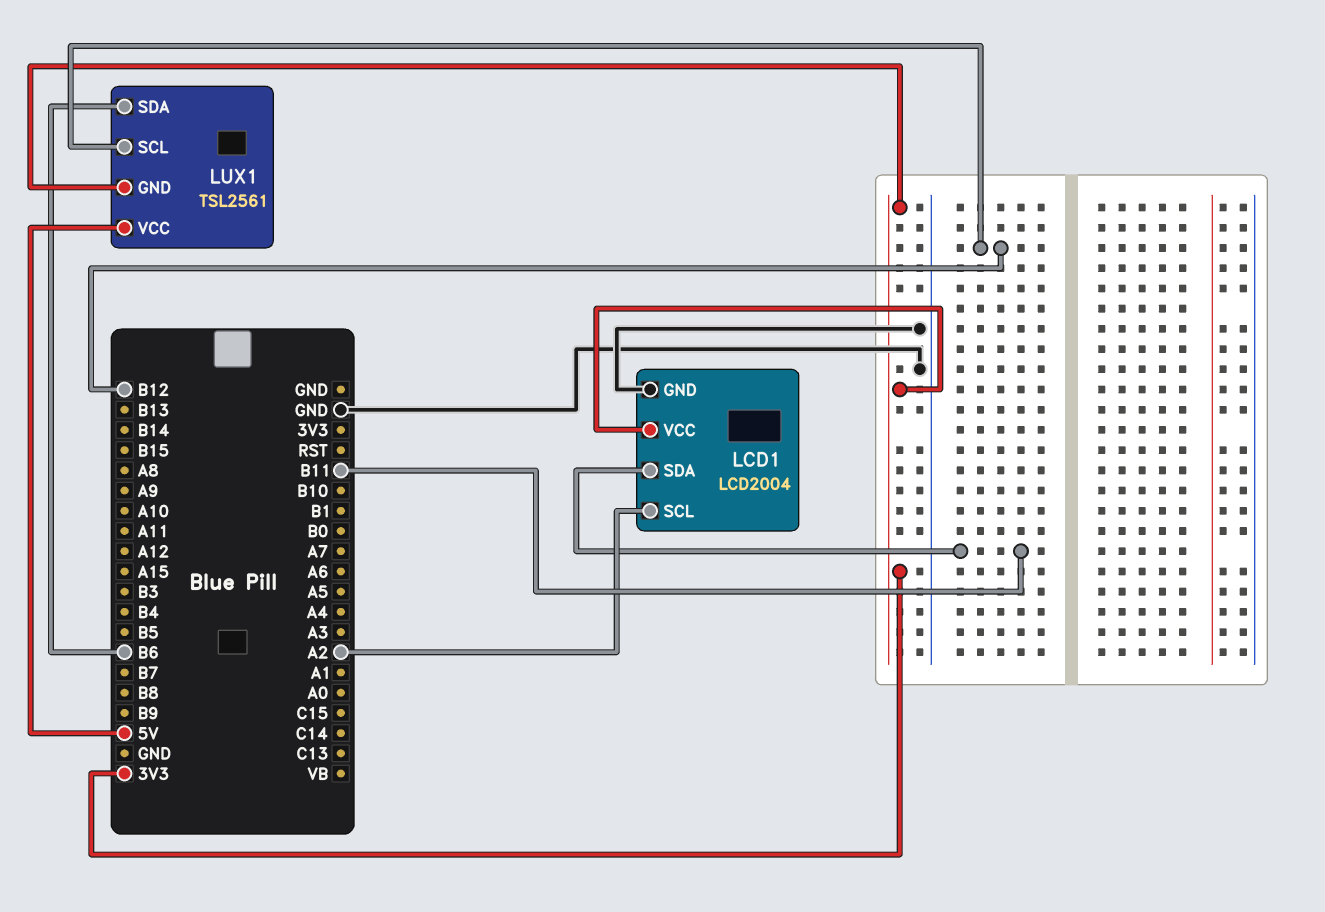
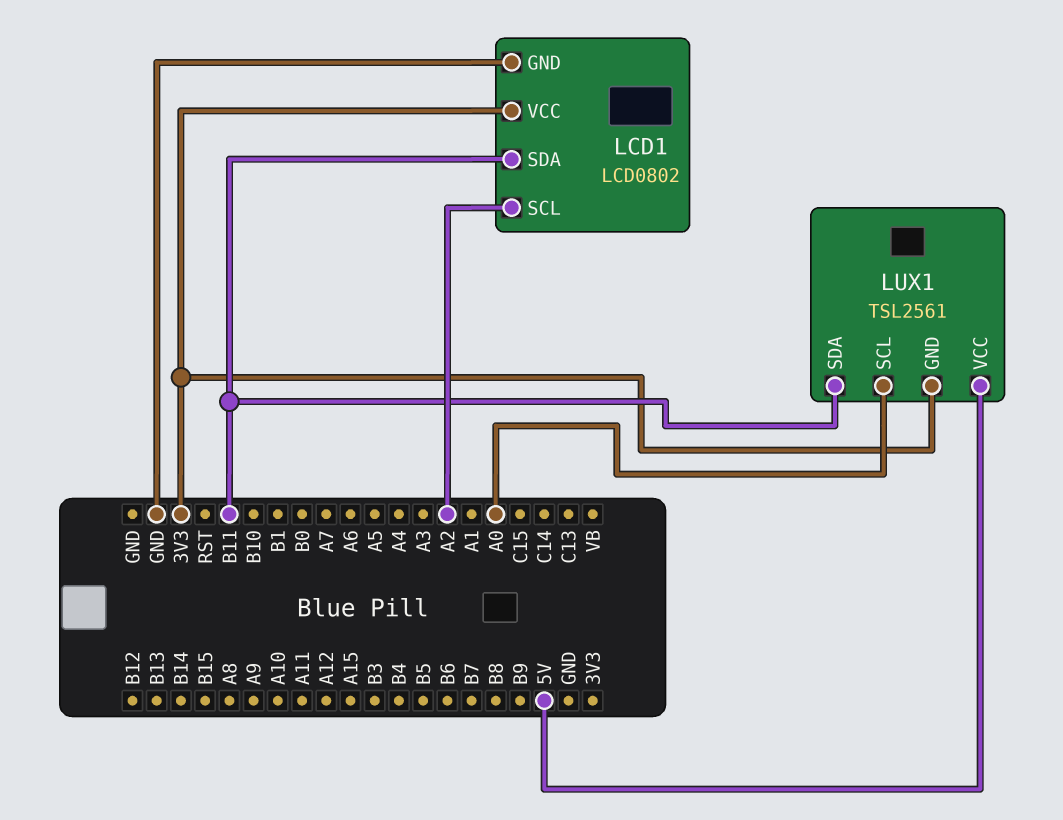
LCD1: LCD2004 -> LCD0802
LUX1 pin SCL: B12 -> A0
LUX1 pin SDA: B6 -> B11

